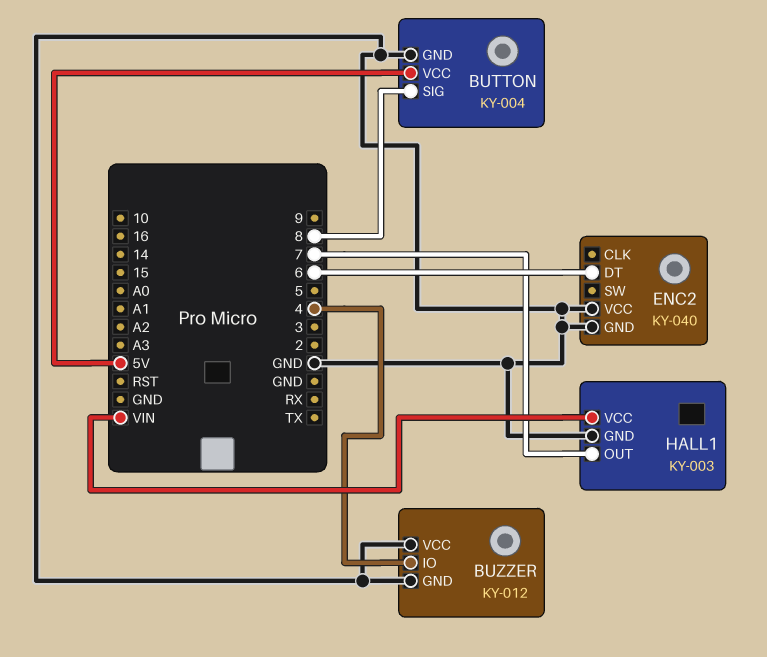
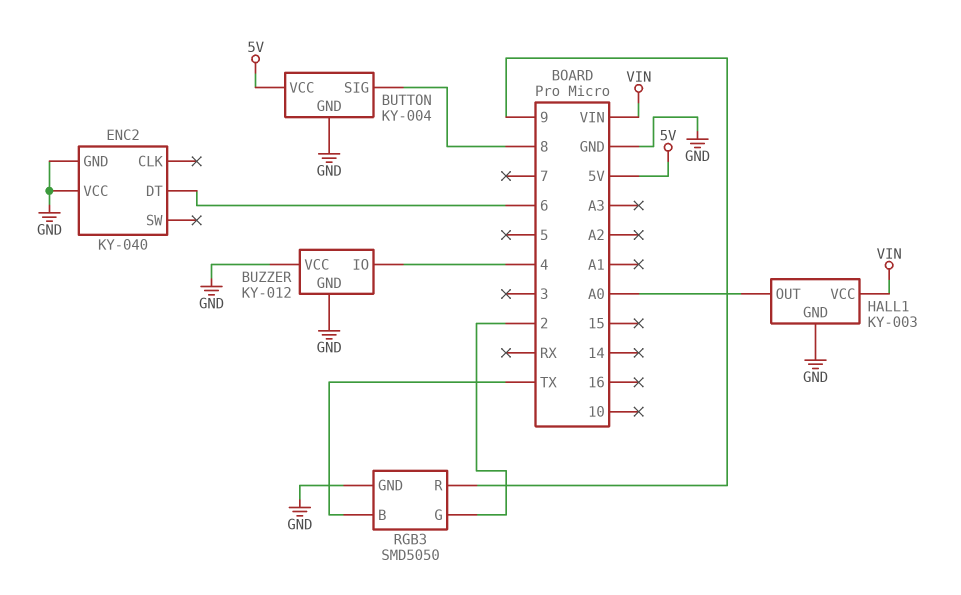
HALL1 pin OUT: 7 -> A0
RGB3: none -> SMD5050
RGB3 pin B: none -> TX
RGB3 pin G: none -> 2
RGB3 pin GND: none -> GND
RGB3 pin R: none -> 9

